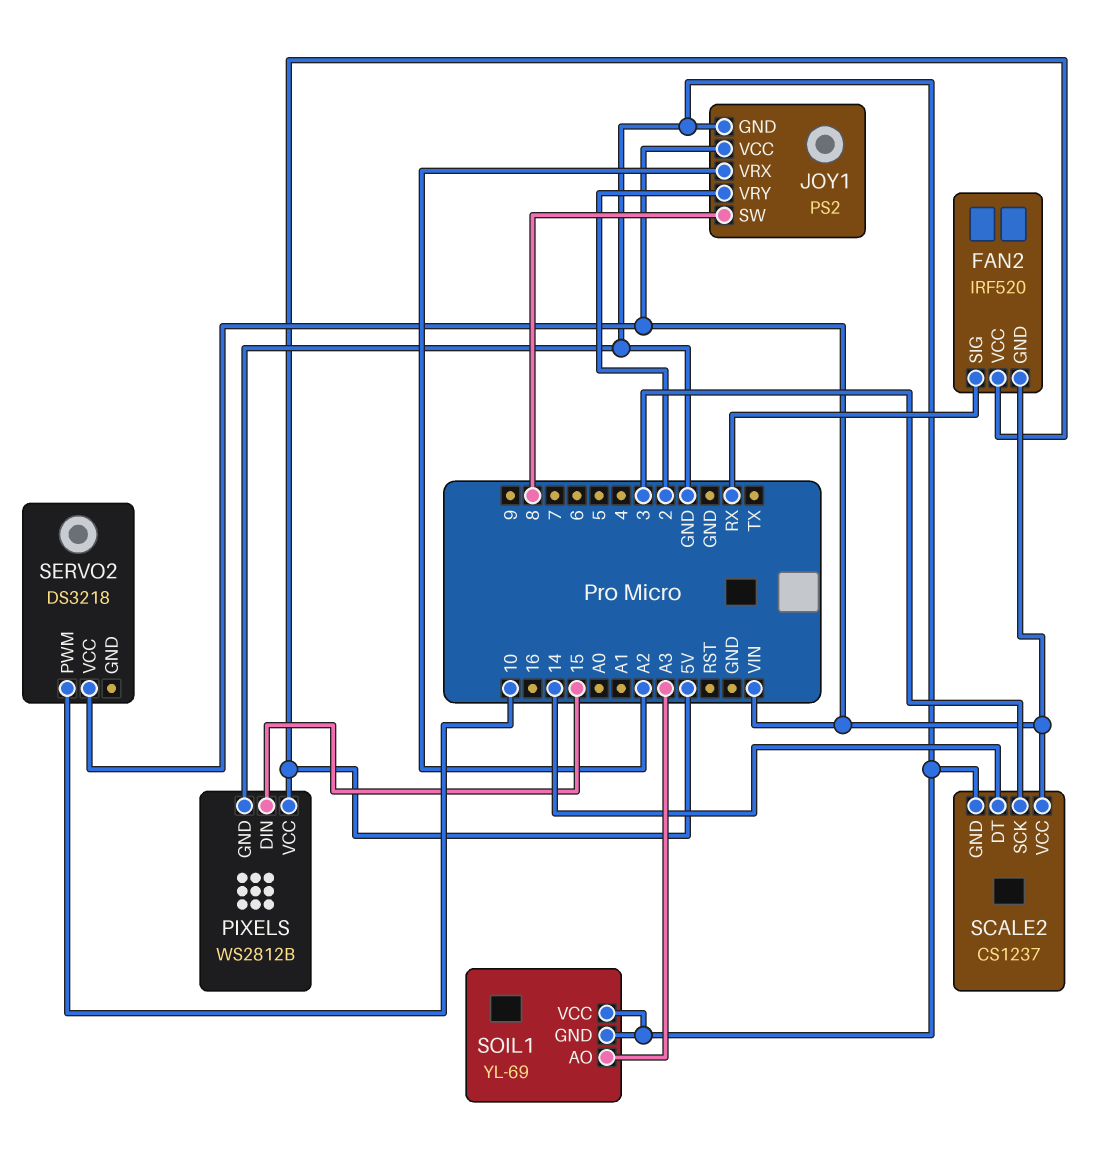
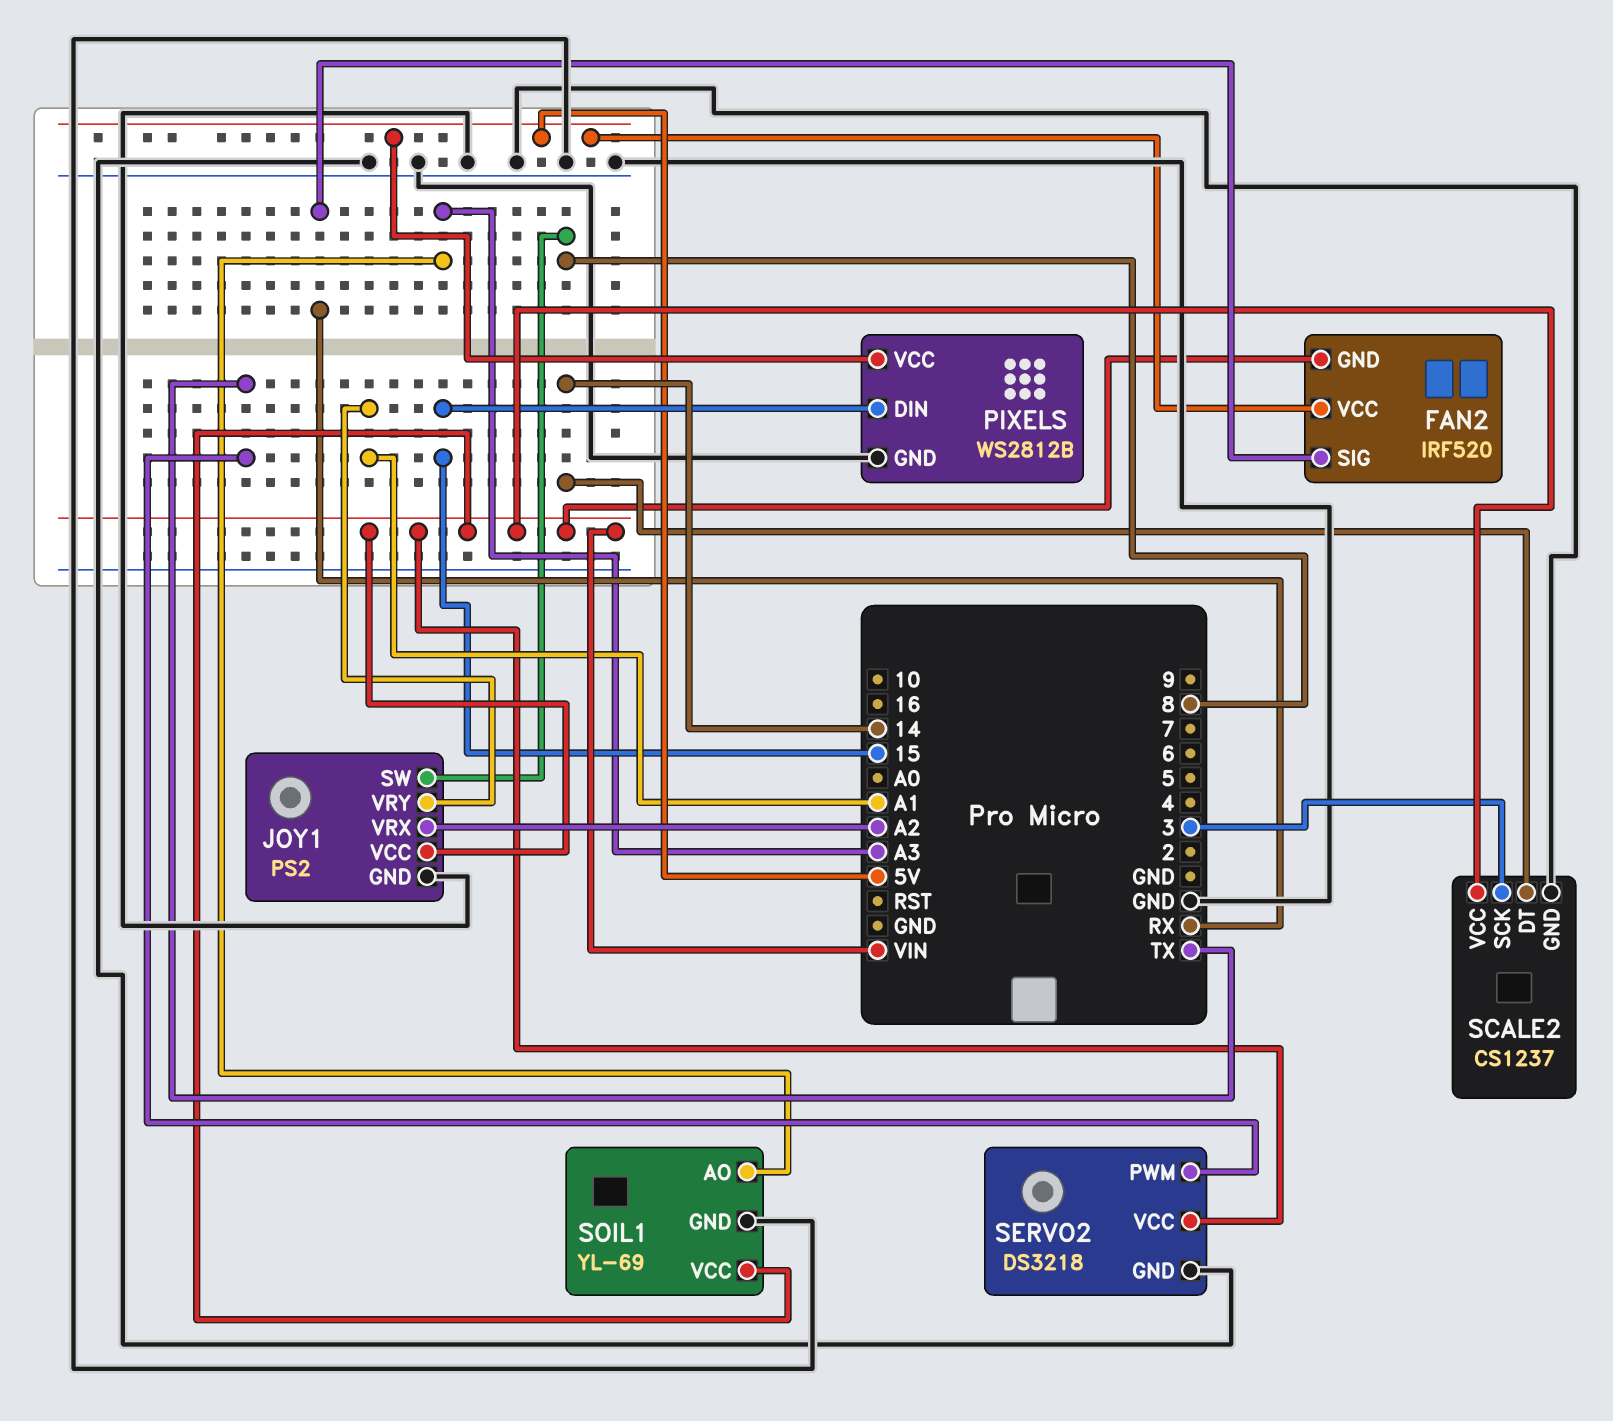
JOY1 pin VRY: 2 -> A1
SERVO2 pin GND: none -> GND
SERVO2 pin PWM: 10 -> TX
SOIL1 pin VCC: GND -> VIN

